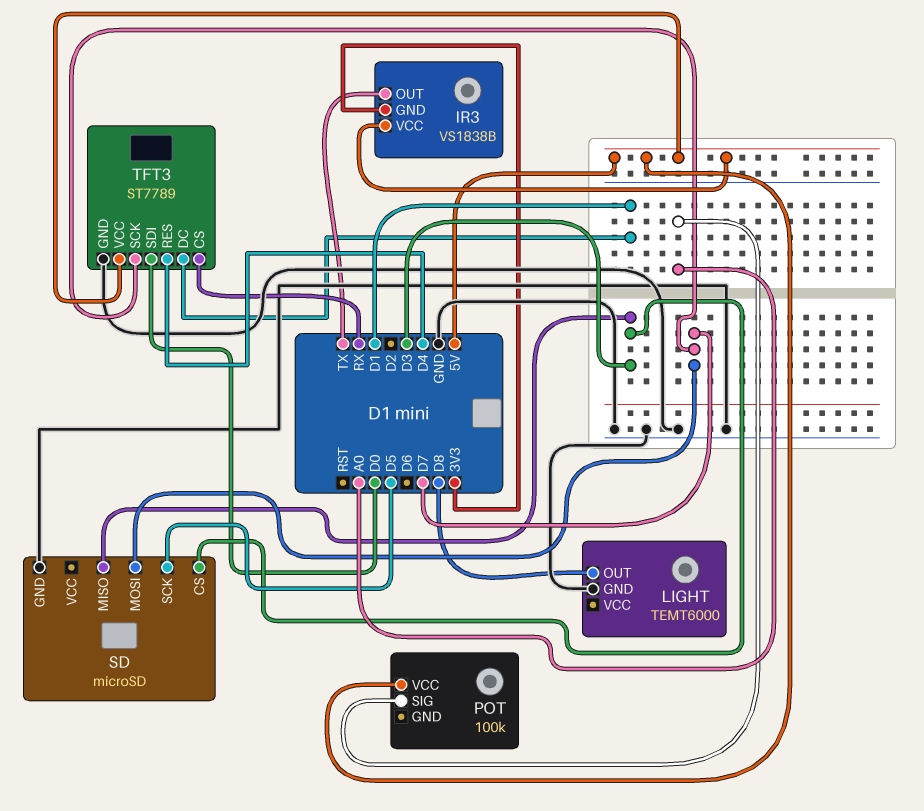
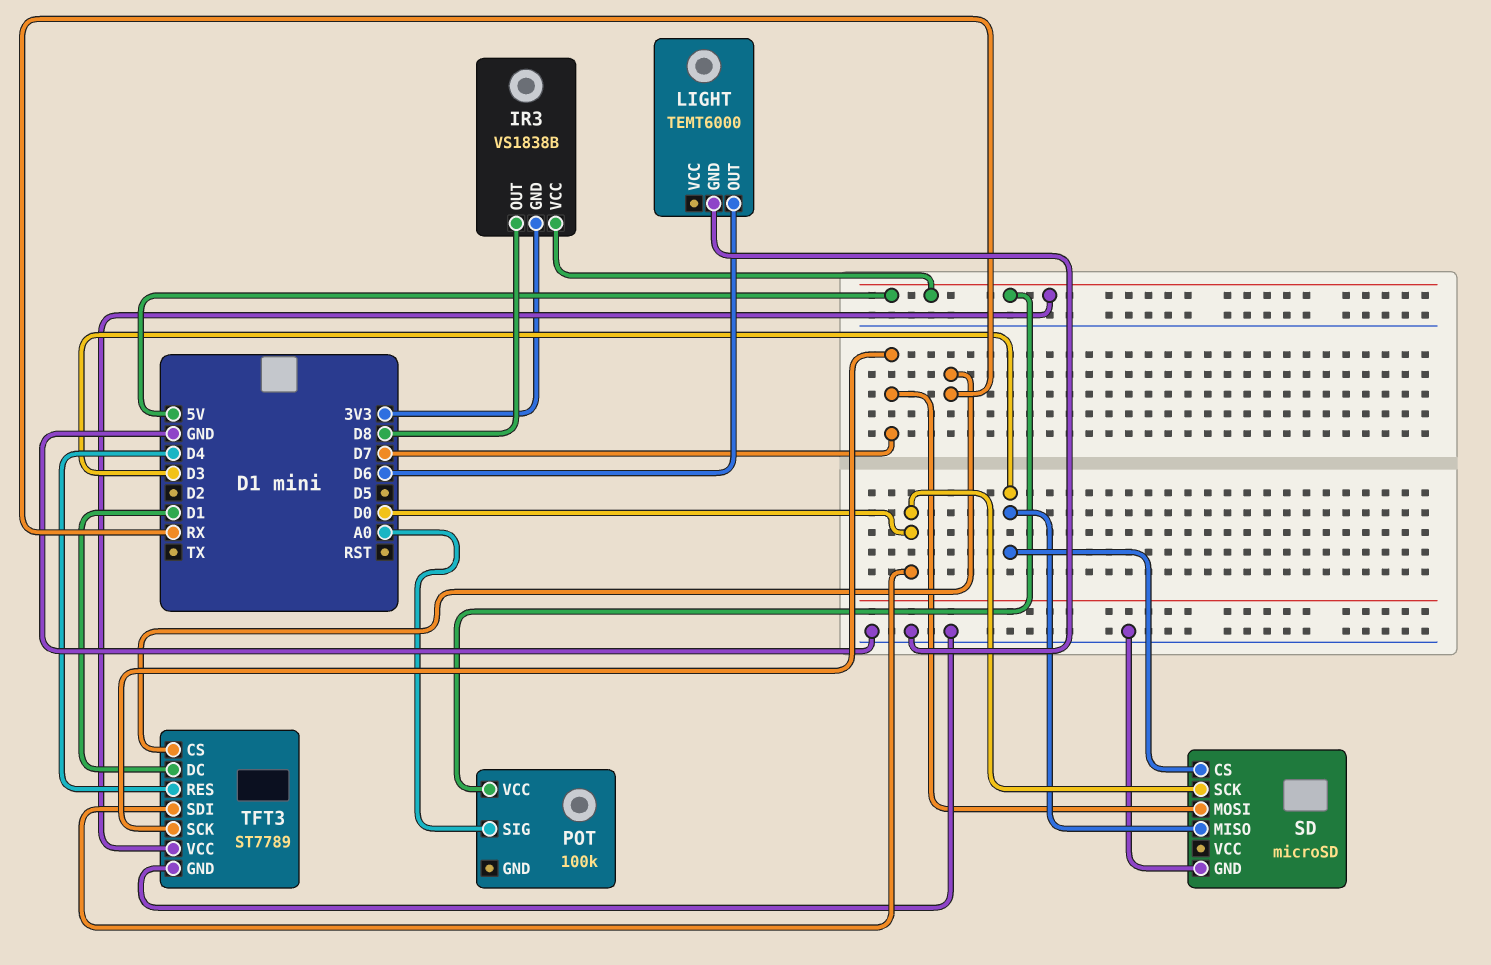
IR3 pin OUT: TX -> D8
LIGHT pin OUT: D8 -> D6
SD pin SCK: D5 -> D0

